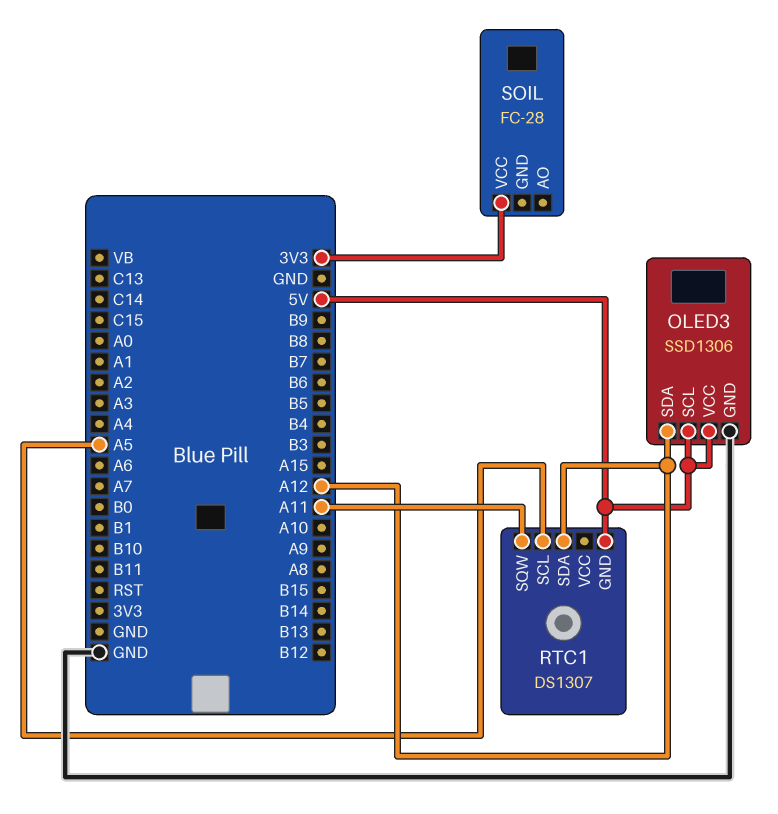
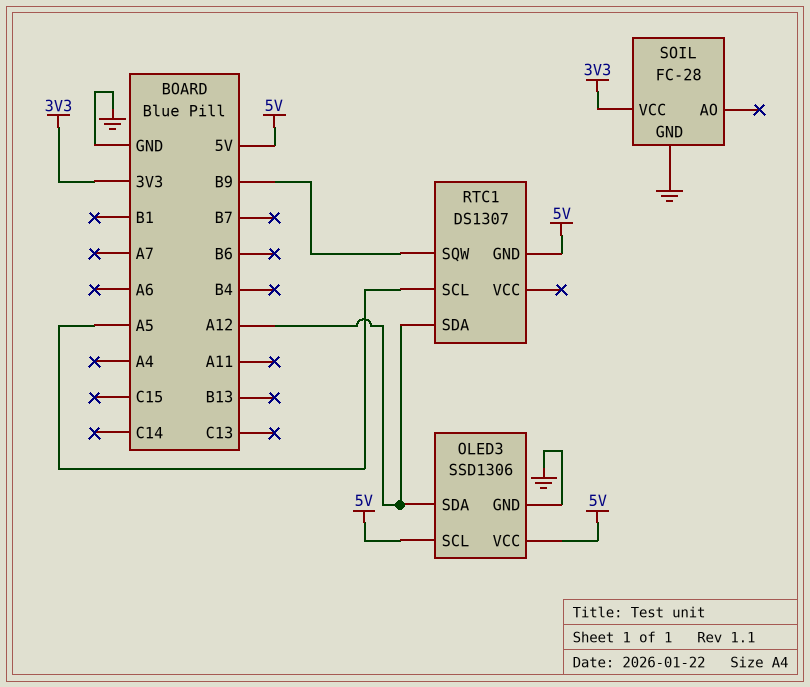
RTC1 pin SQW: A11 -> B9
SOIL pin GND: none -> GND

